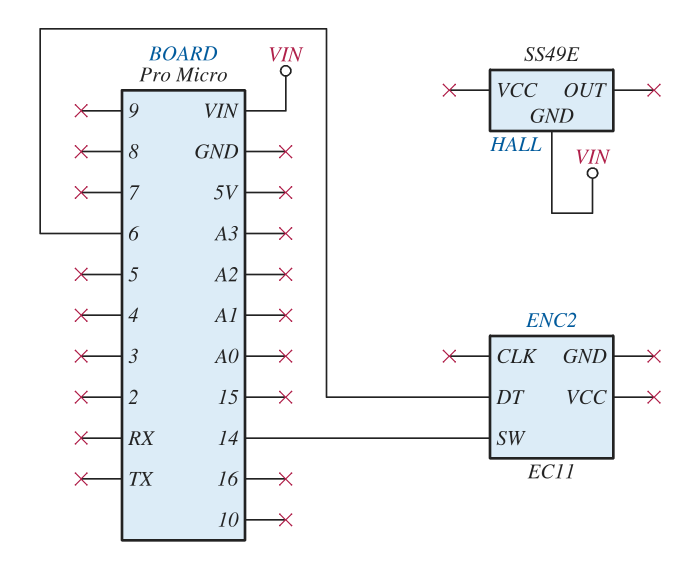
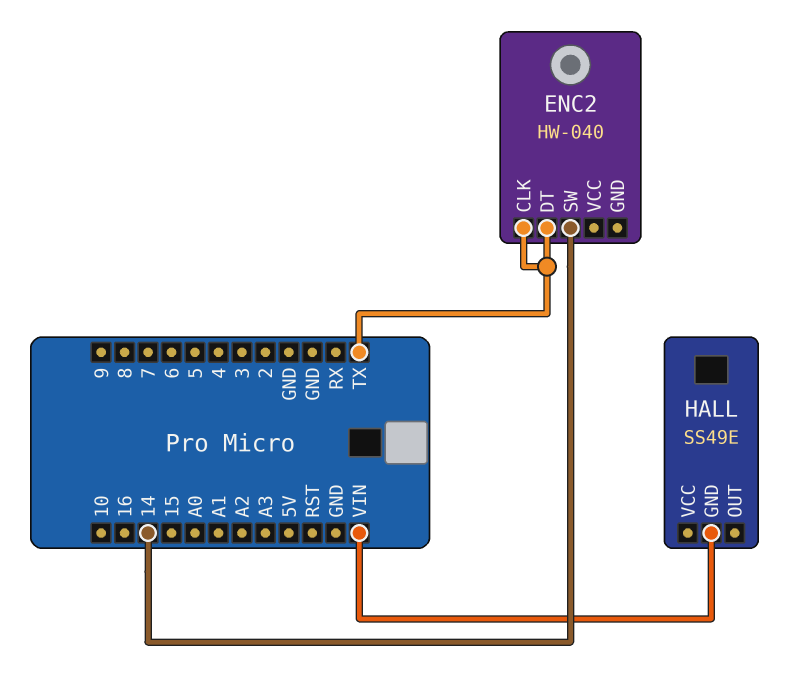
ENC2: EC11 -> HW-040
ENC2 pin CLK: none -> TX
ENC2 pin DT: 6 -> TX

